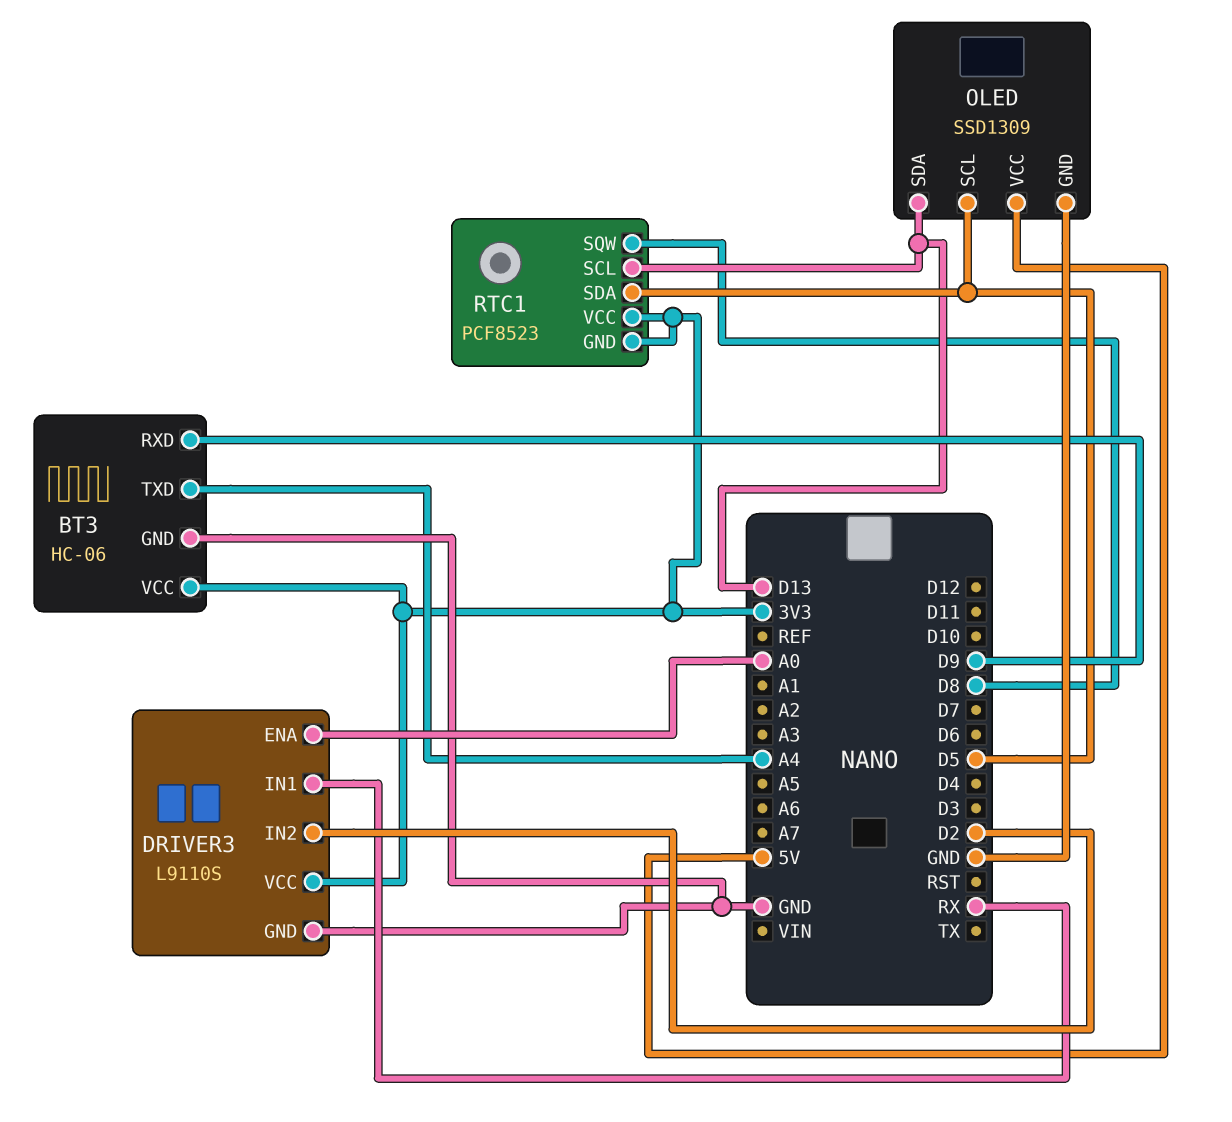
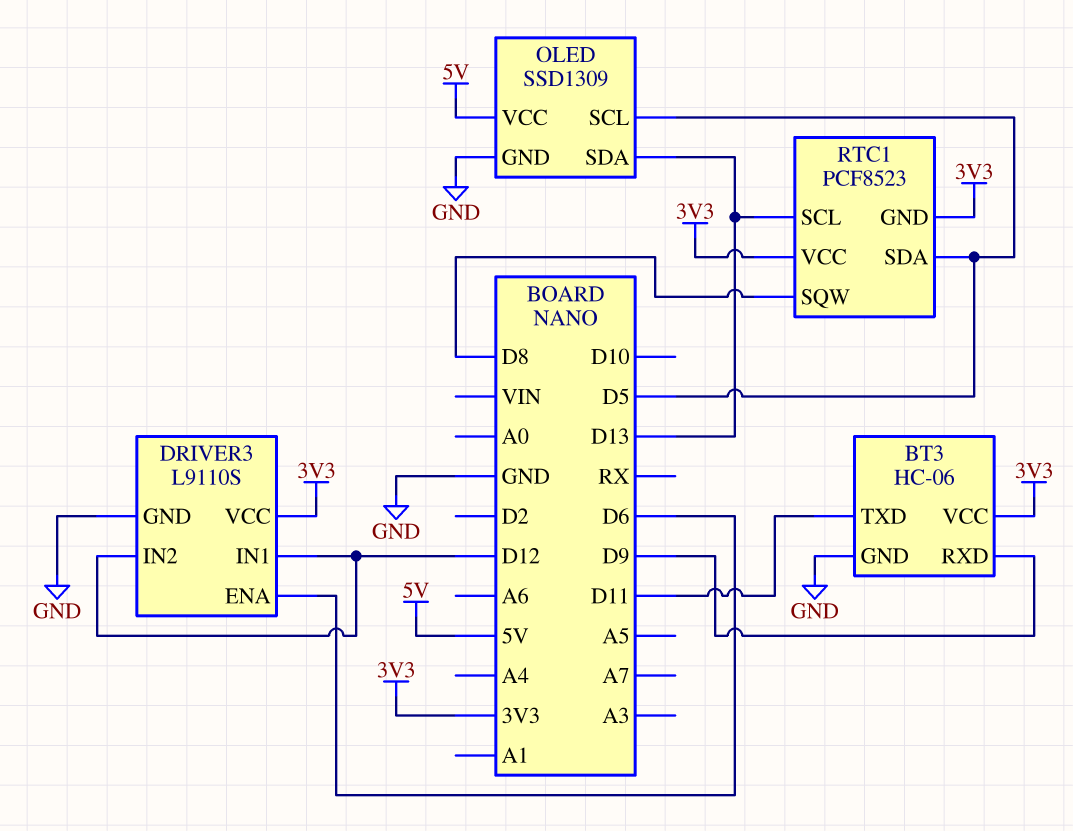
BT3 pin TXD: A4 -> D11
DRIVER3 pin ENA: A0 -> D6
DRIVER3 pin IN1: RX -> D12
DRIVER3 pin IN2: D2 -> D12

